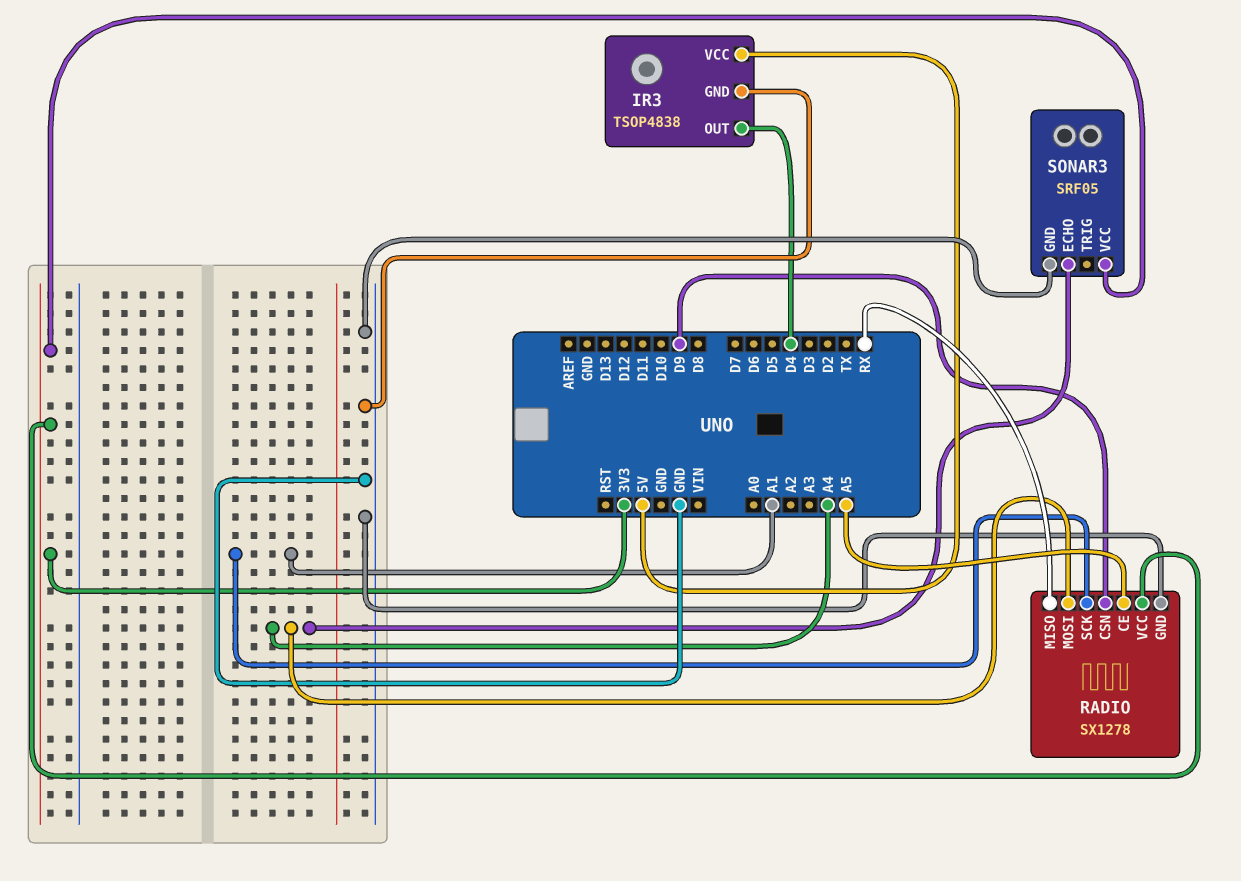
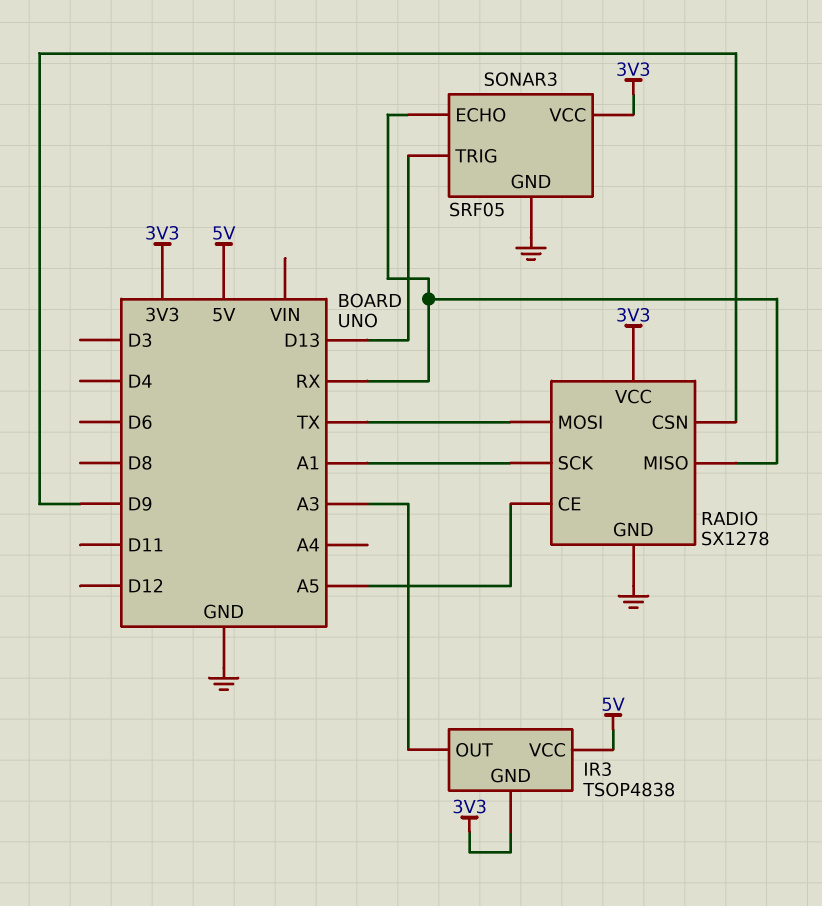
IR3 pin GND: GND -> 3V3
IR3 pin OUT: D4 -> A3
RADIO pin MOSI: A4 -> TX
SONAR3 pin ECHO: A4 -> RX
SONAR3 pin TRIG: none -> D13

